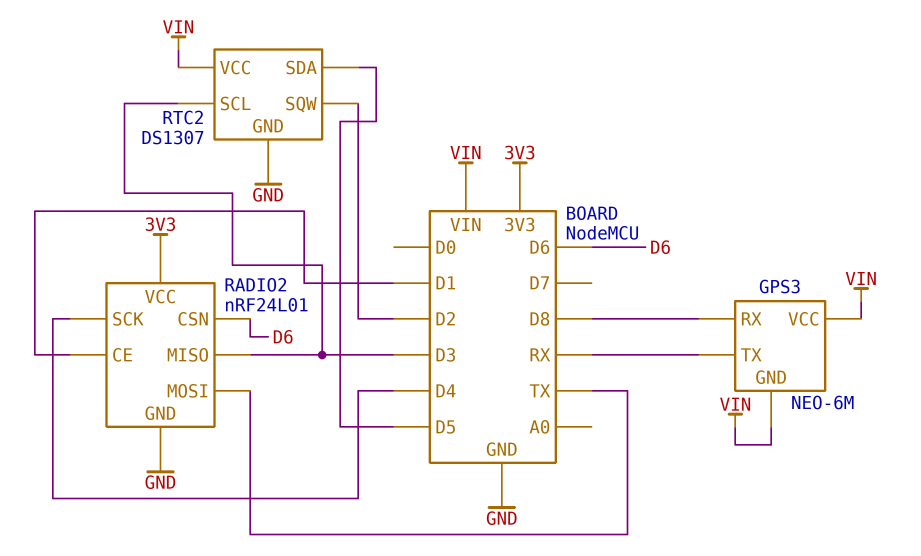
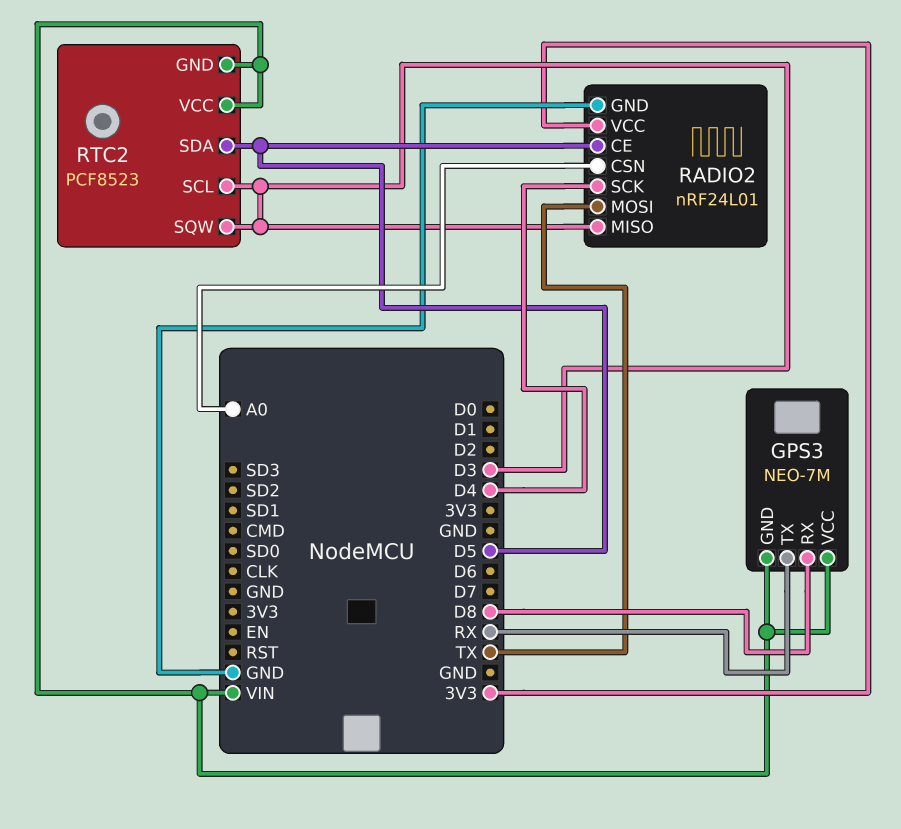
GPS3: NEO-6M -> NEO-7M
RADIO2 pin CE: D1 -> D5
RADIO2 pin CSN: D6 -> A0
RTC2: DS1307 -> PCF8523
RTC2 pin GND: GND -> VIN
RTC2 pin SQW: D2 -> D3

